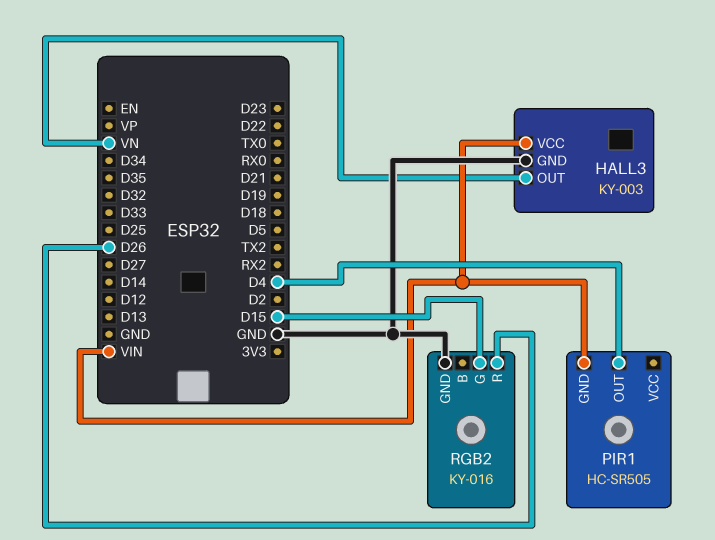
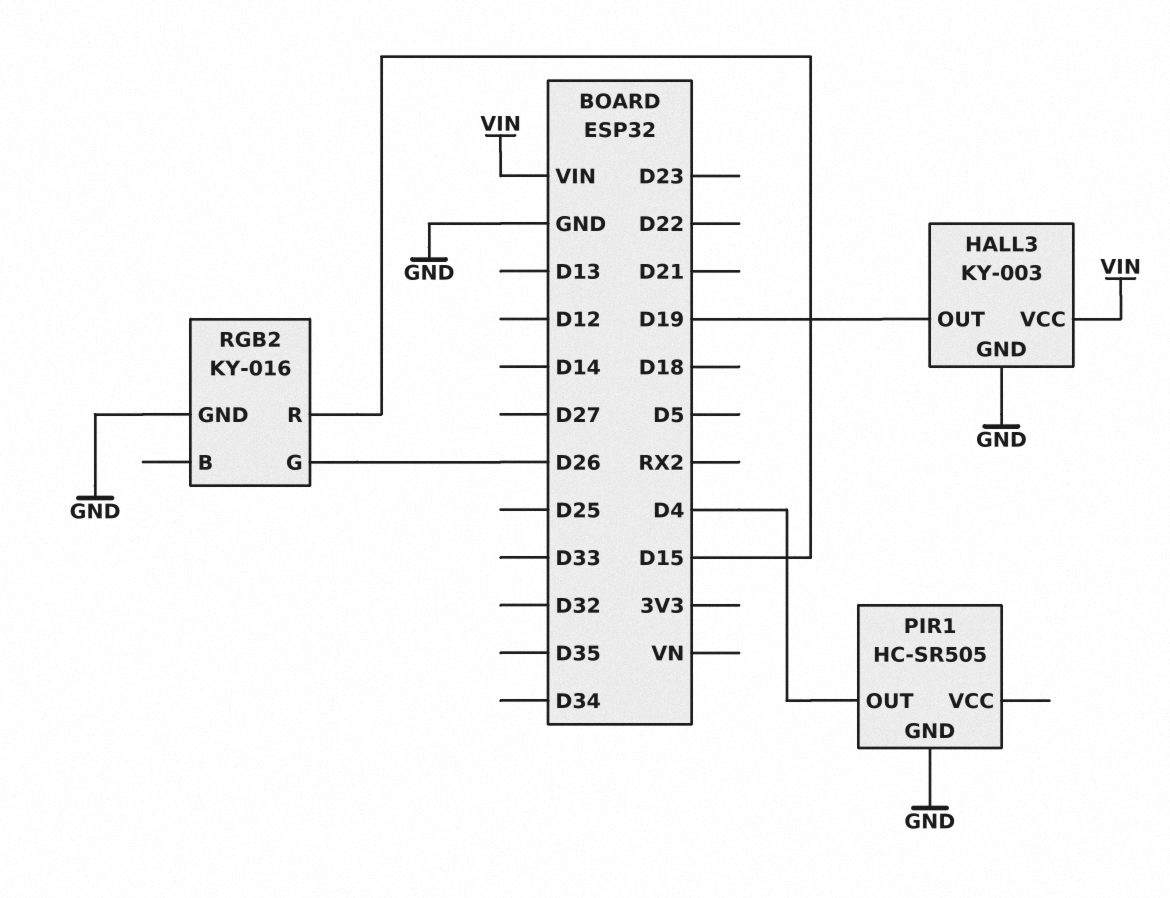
HALL3 pin OUT: VN -> D19
PIR1 pin GND: VIN -> GND
RGB2 pin G: D15 -> D26
RGB2 pin R: D26 -> D15

